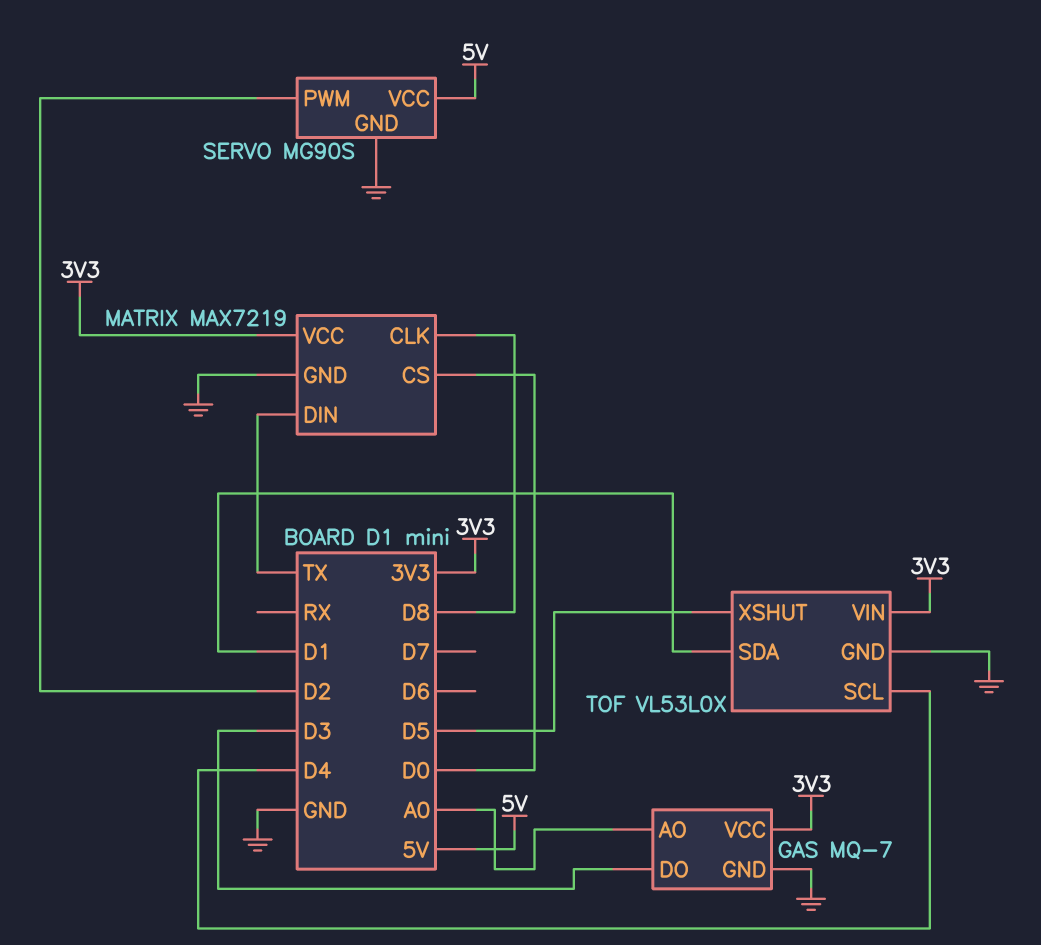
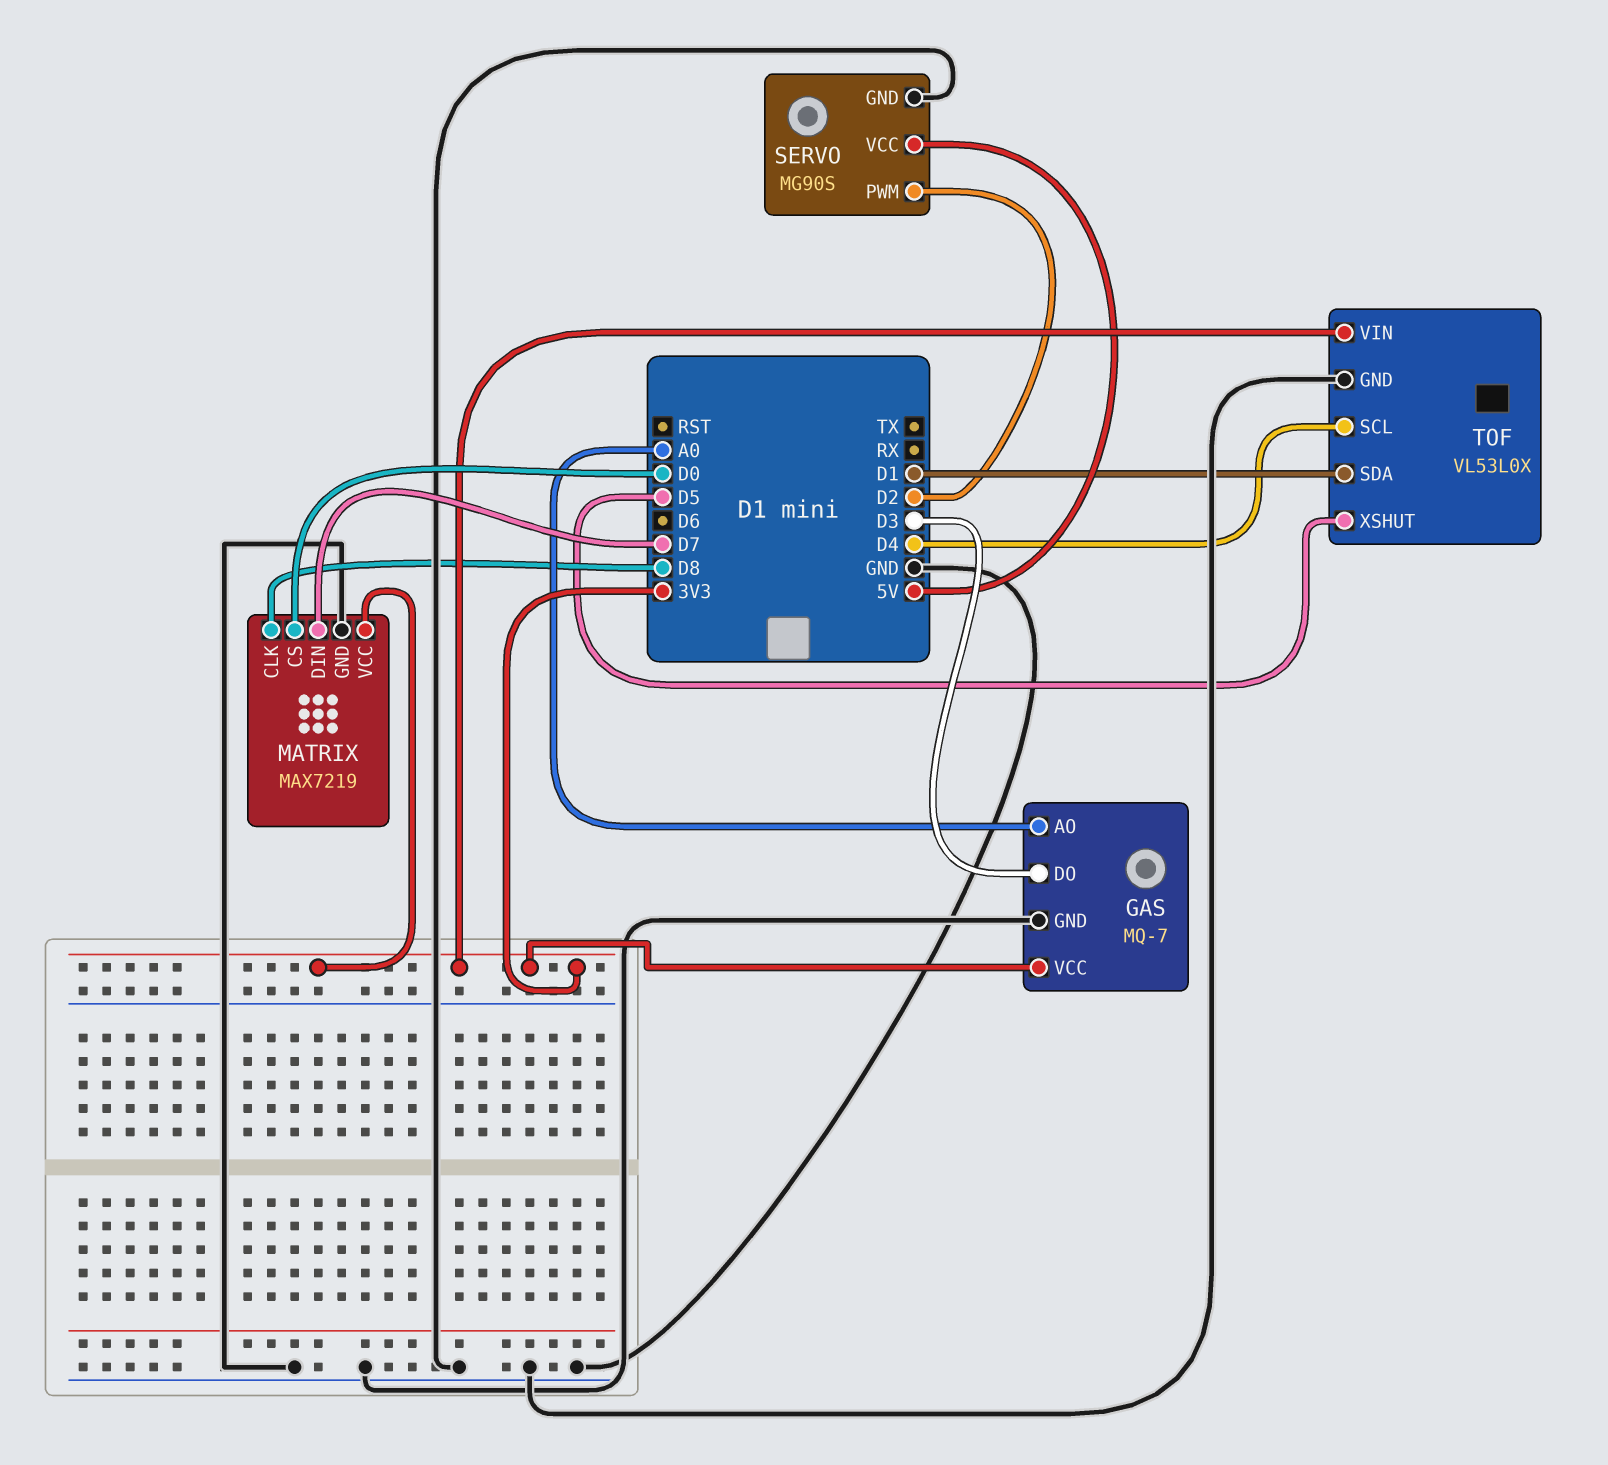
MATRIX pin DIN: TX -> D7

